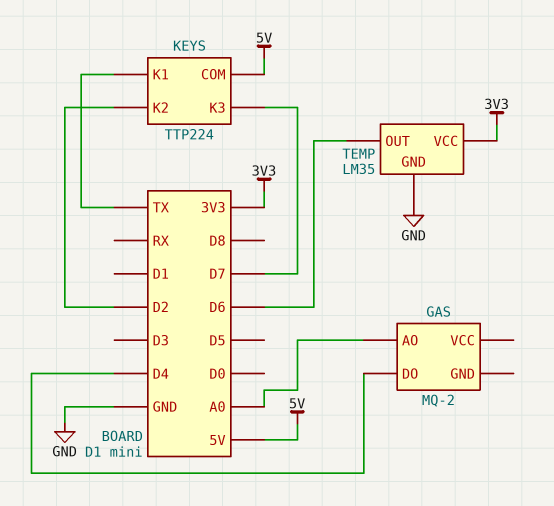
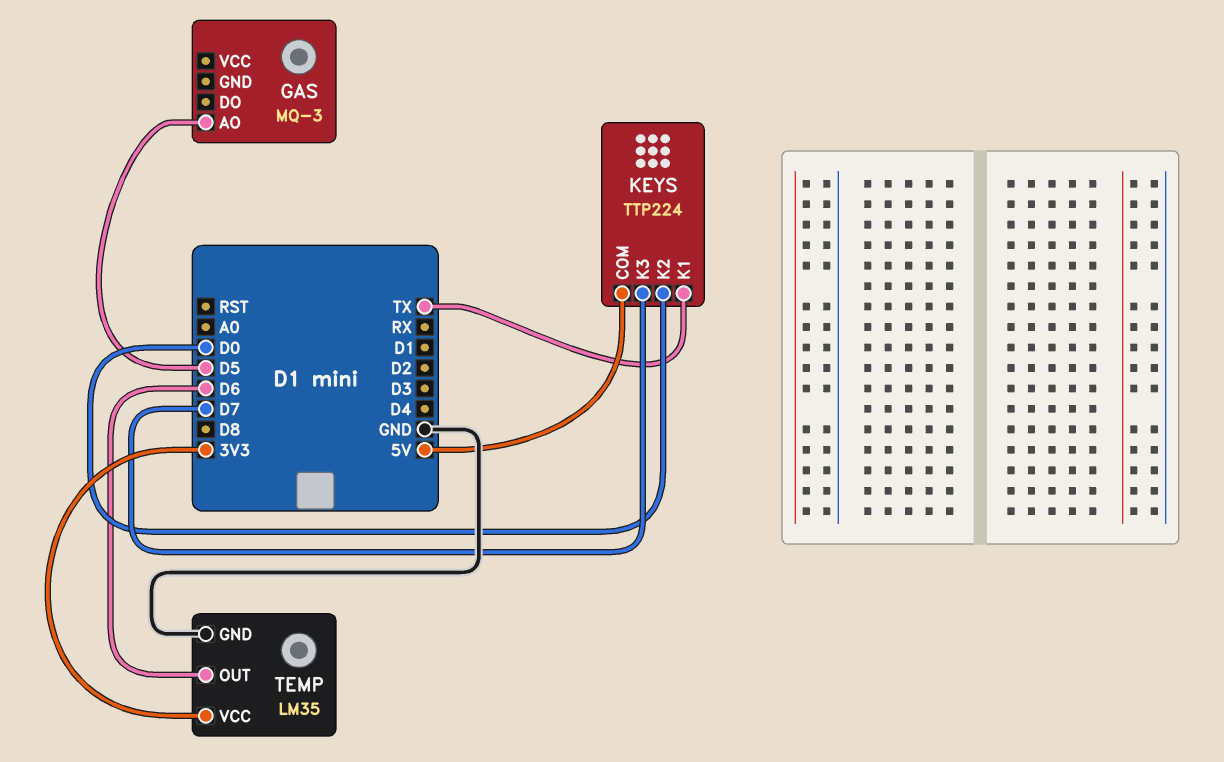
GAS: MQ-2 -> MQ-3
GAS pin AO: A0 -> D5
GAS pin DO: D4 -> none
KEYS pin K2: D2 -> D0

